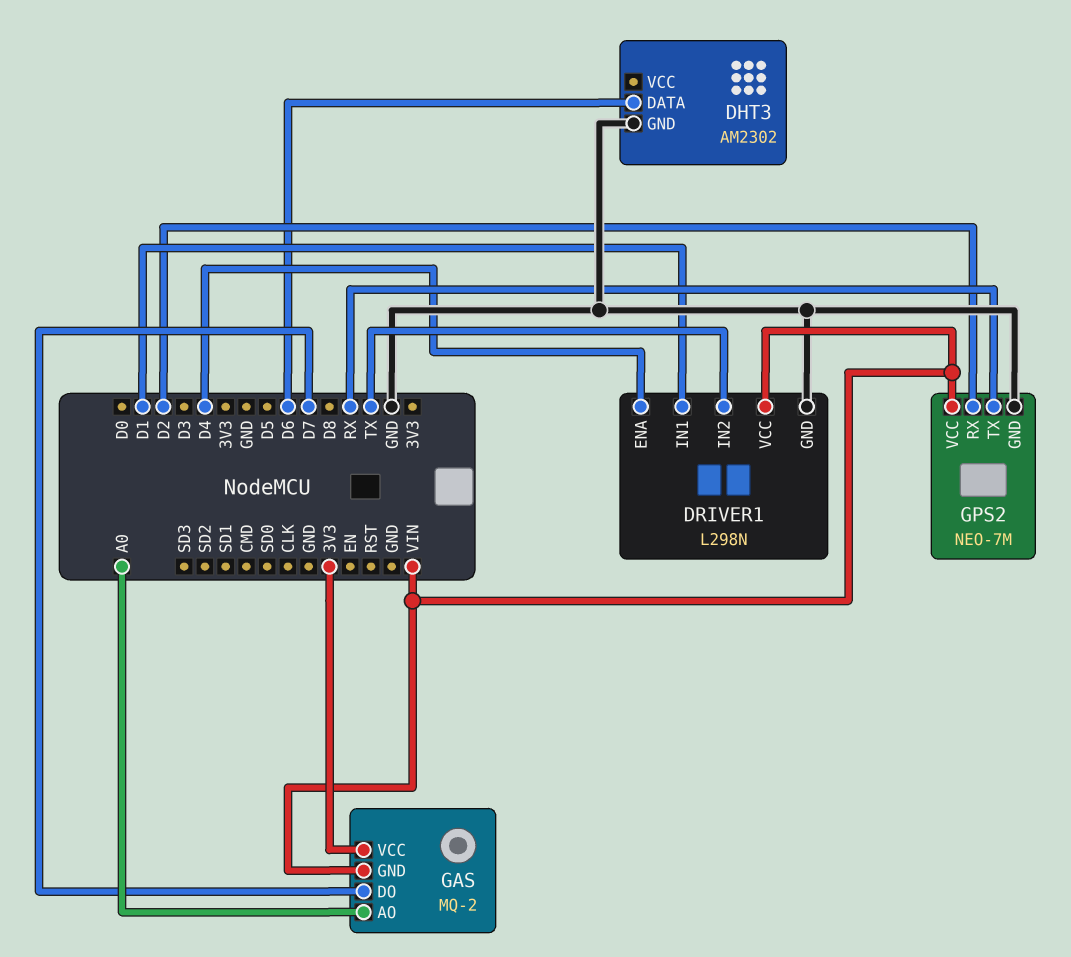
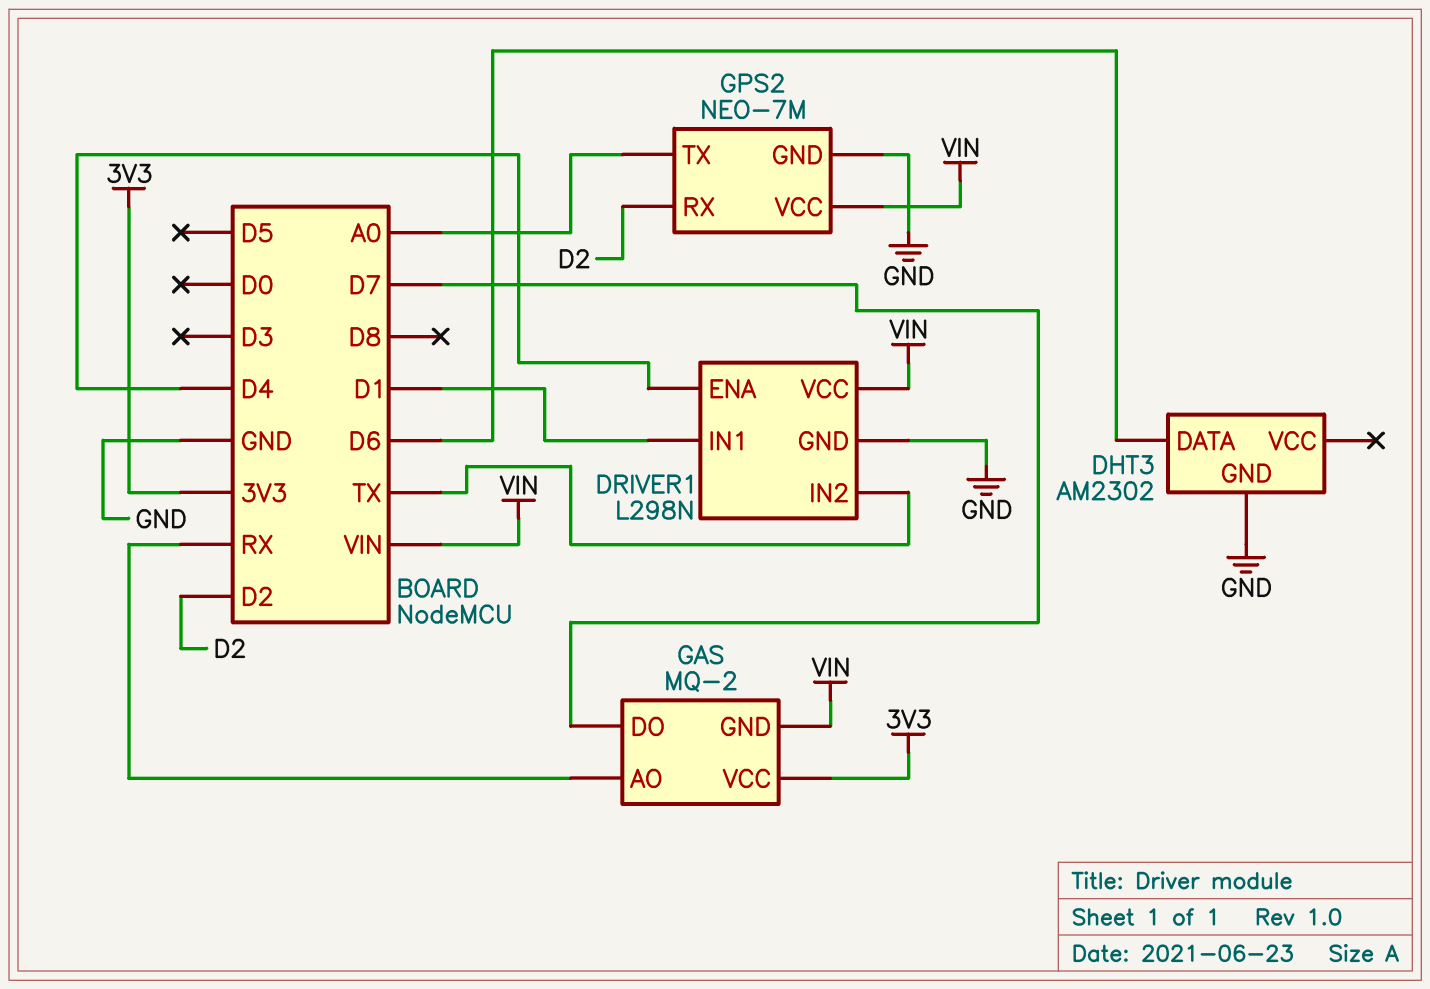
GAS pin AO: A0 -> RX
GPS2 pin TX: RX -> A0

